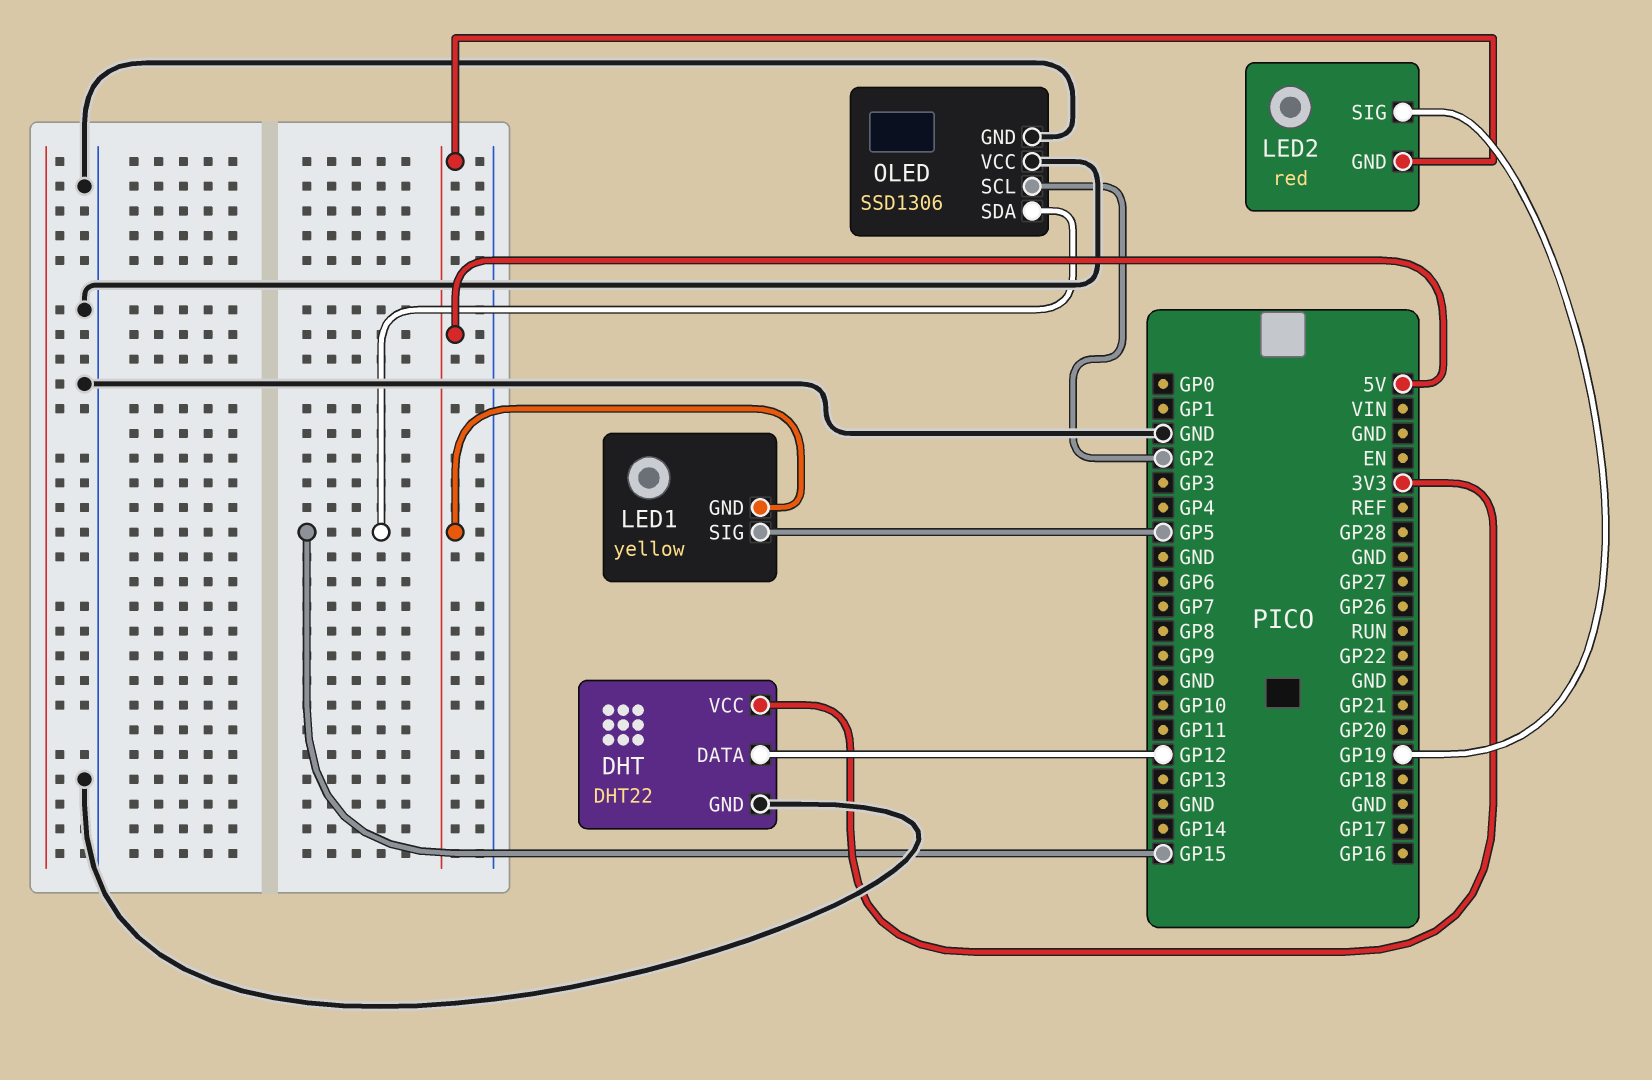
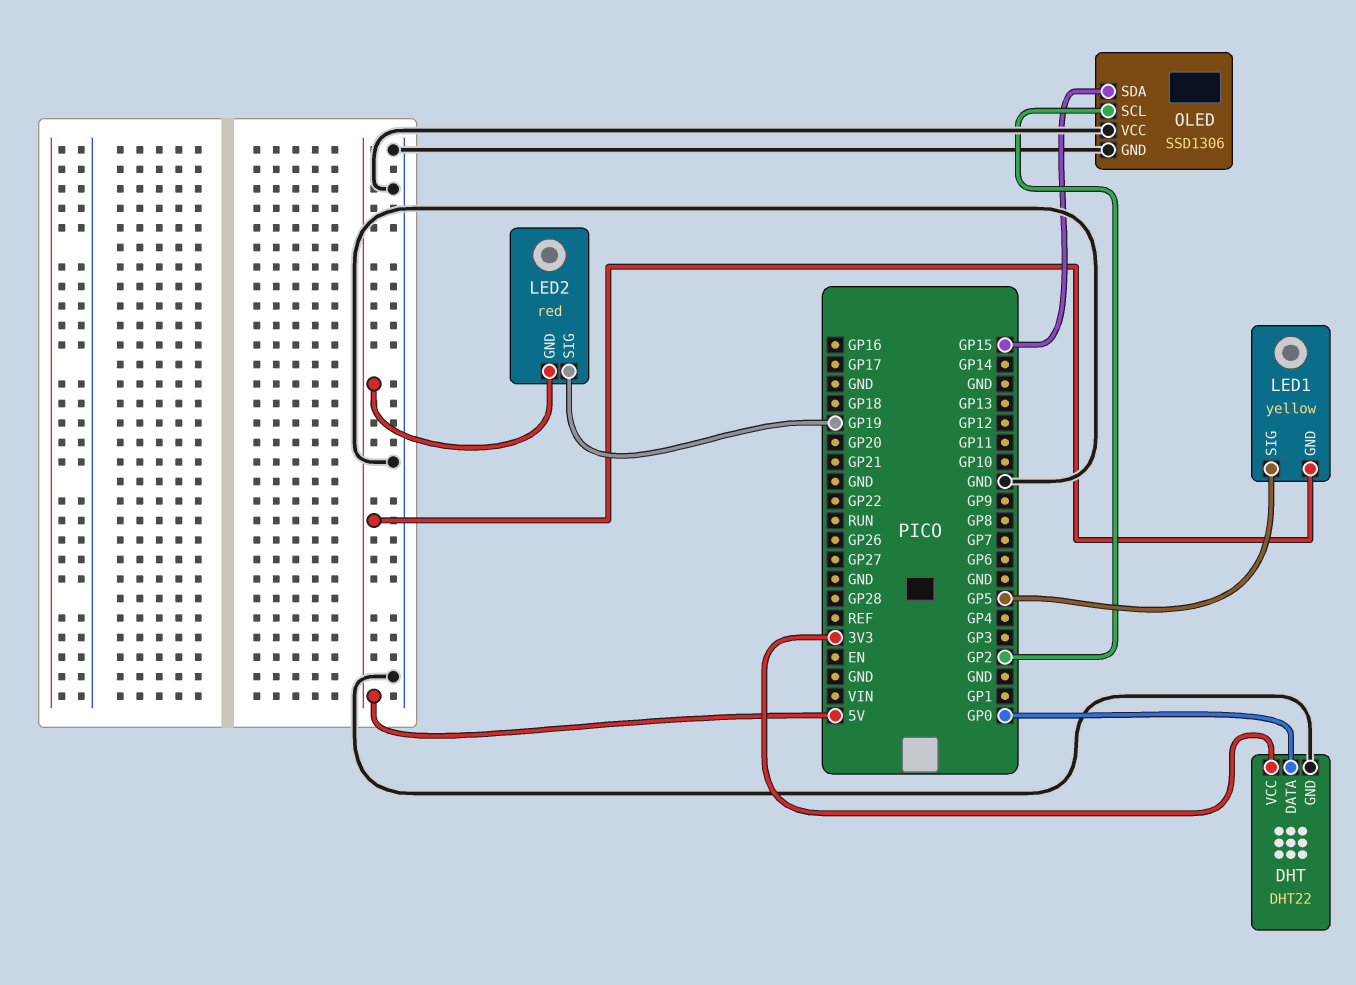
DHT pin DATA: GP12 -> GP0

